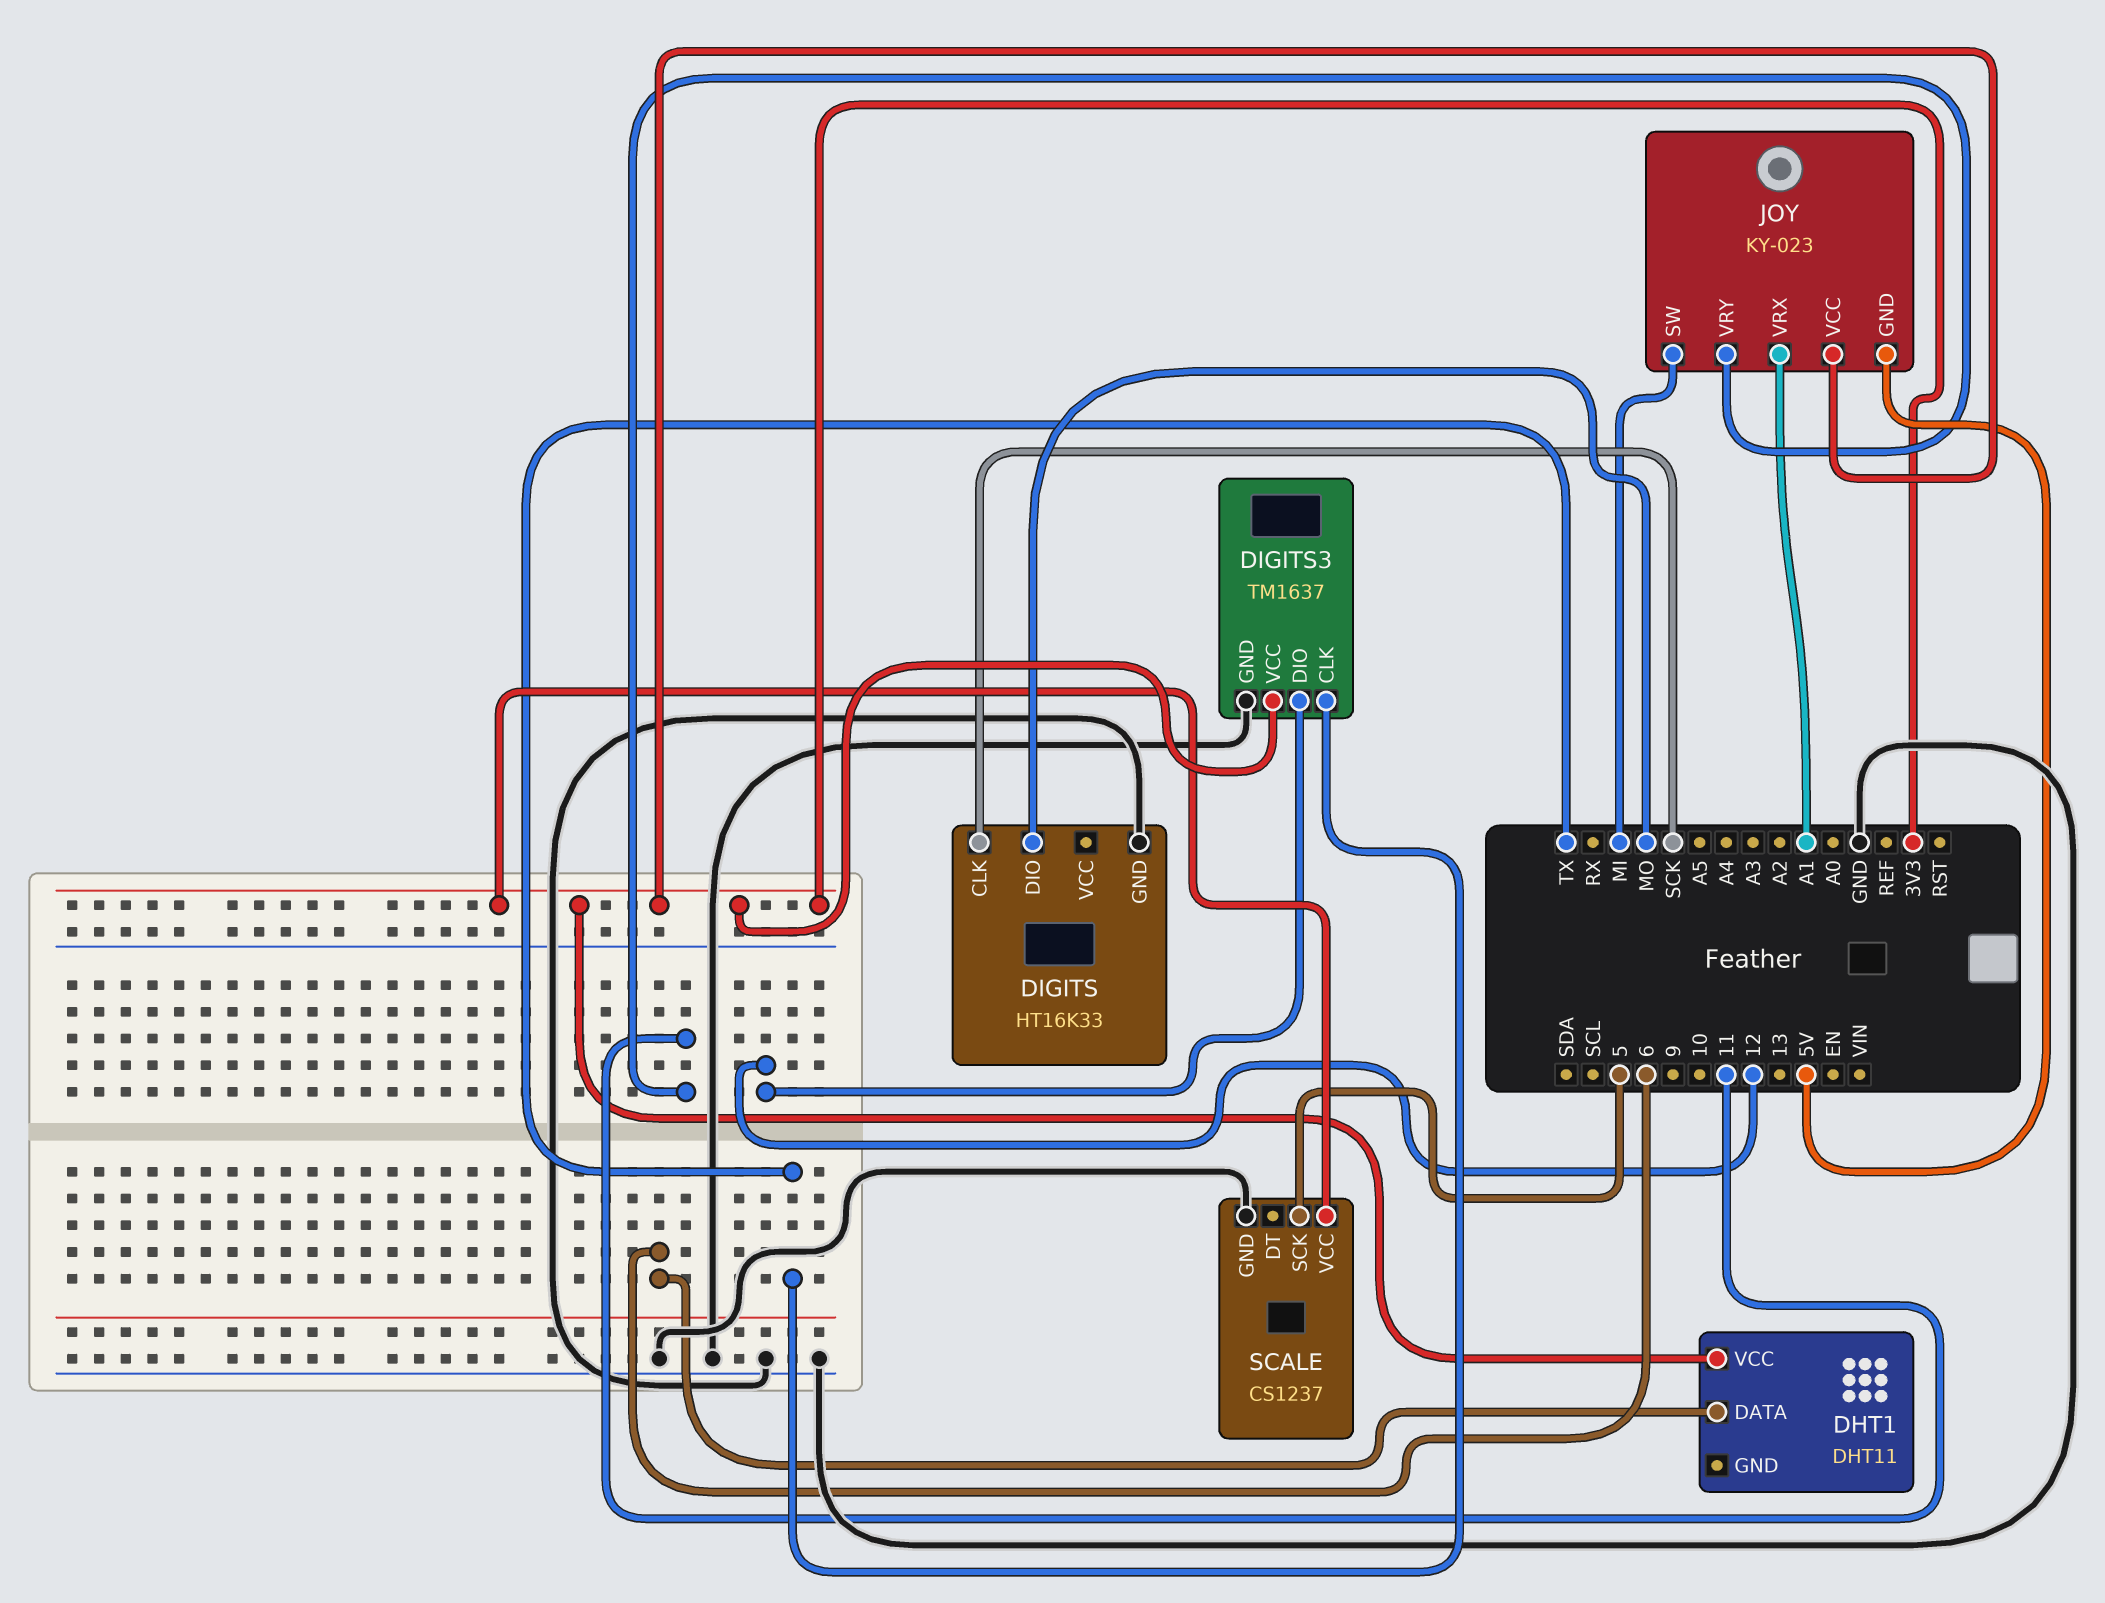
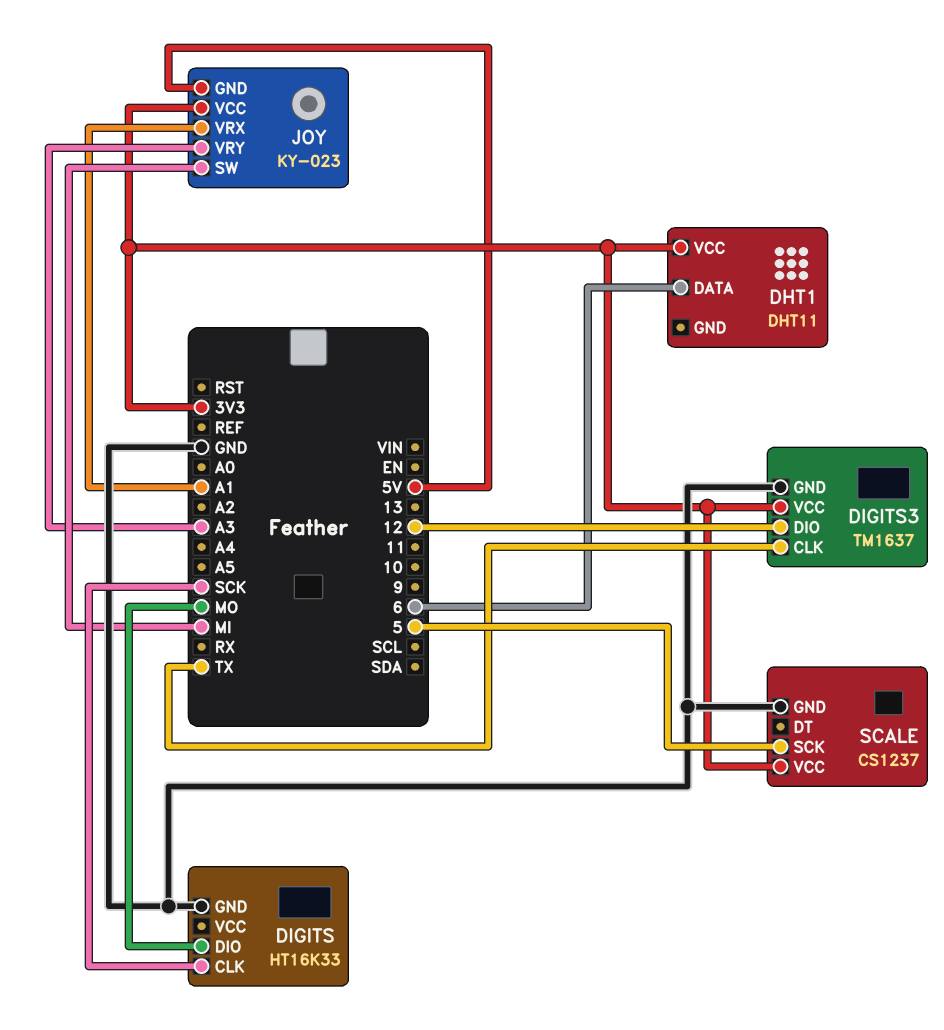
JOY pin VRY: 11 -> A3

